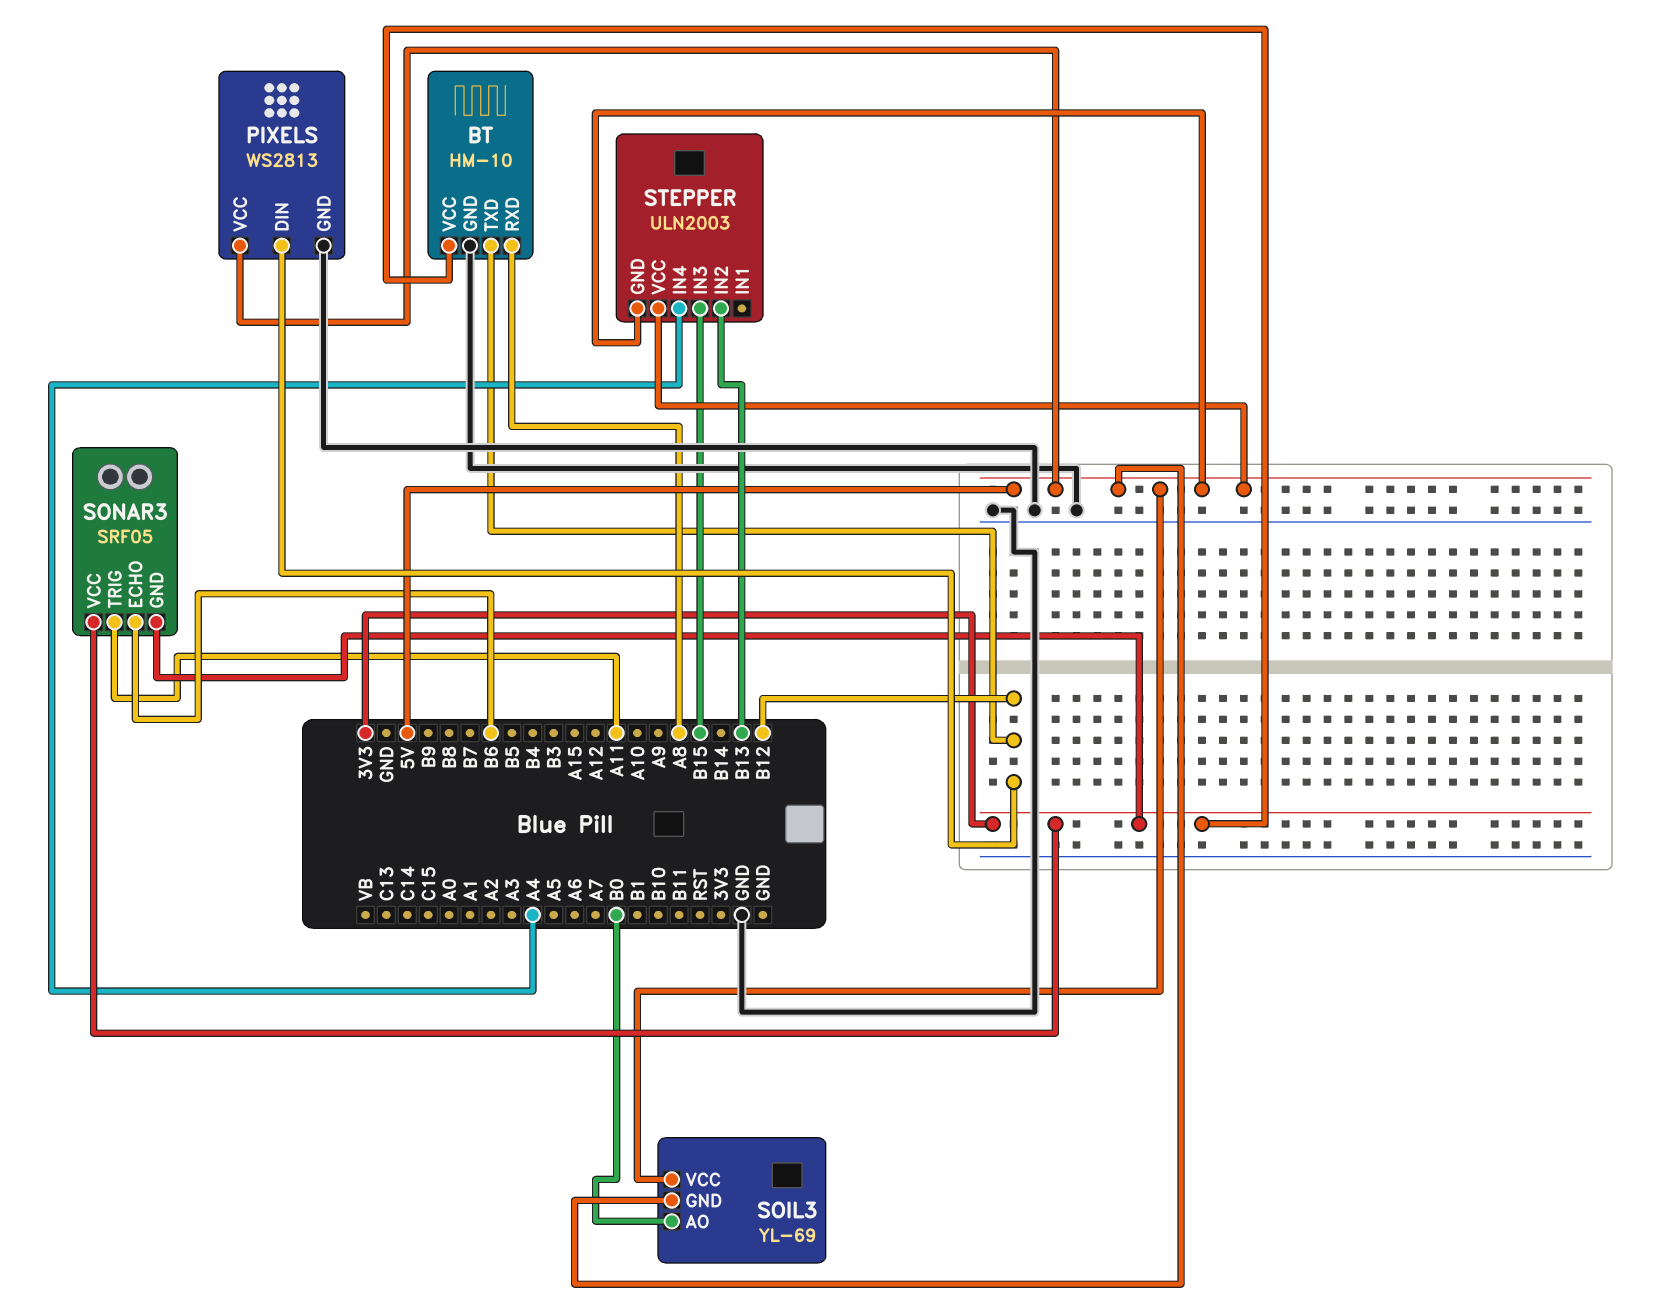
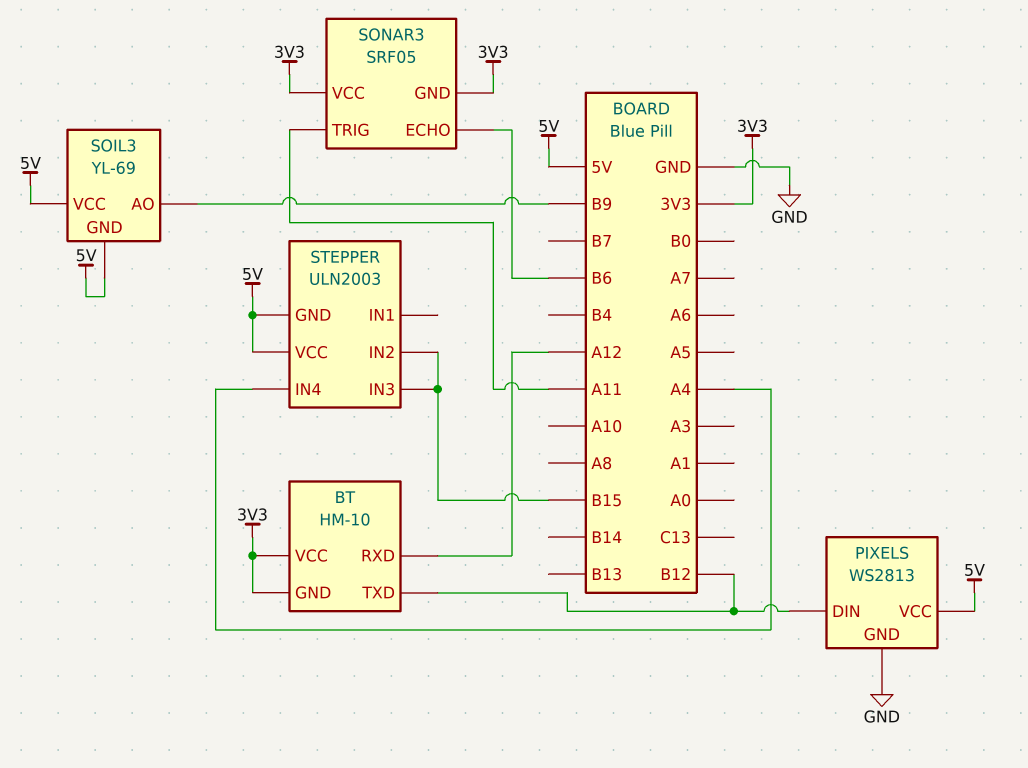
BT pin GND: GND -> 3V3
BT pin RXD: A8 -> A12
SOIL3 pin AO: B0 -> B9
STEPPER pin IN2: B13 -> B15

